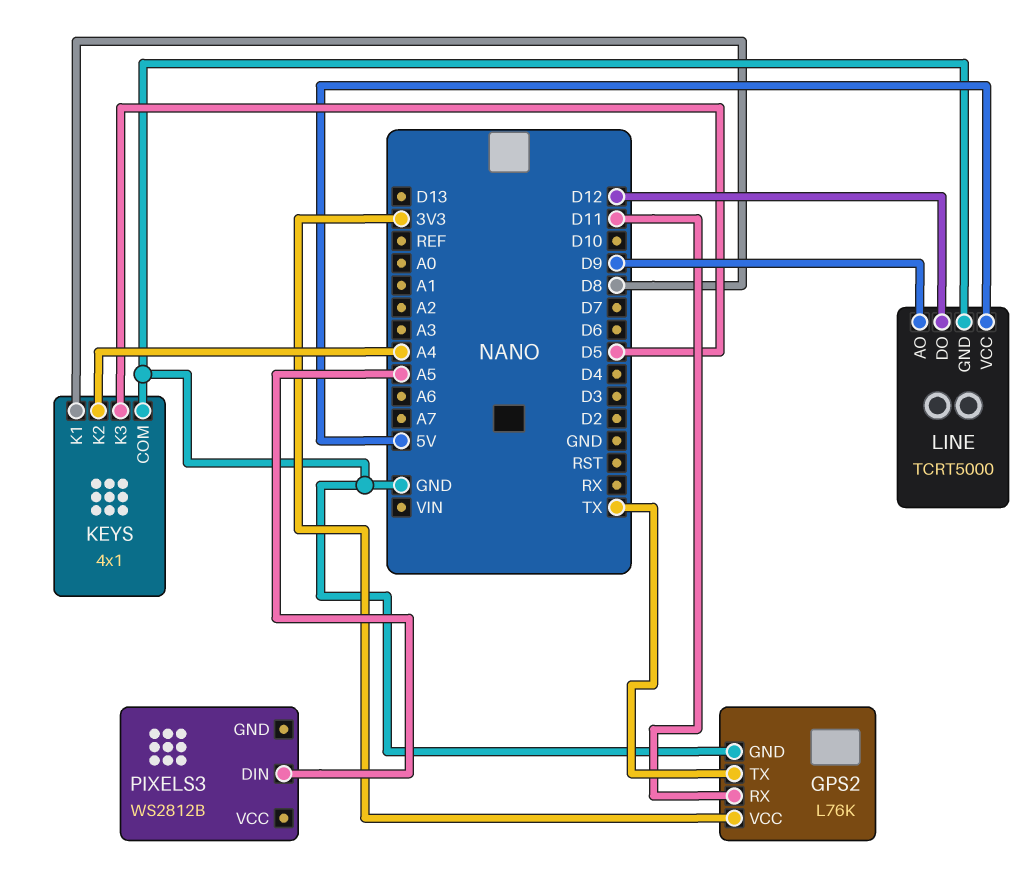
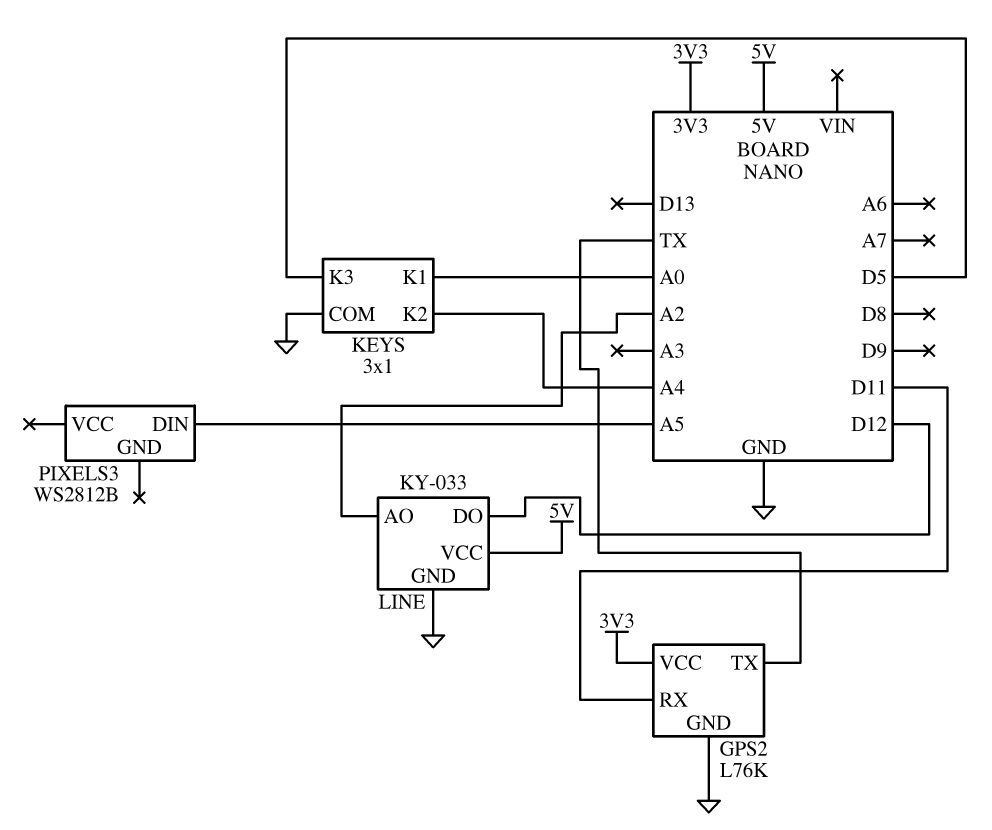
KEYS: 4x1 -> 3x1
KEYS pin K1: D8 -> A0
LINE: TCRT5000 -> KY-033
LINE pin AO: D9 -> A2

